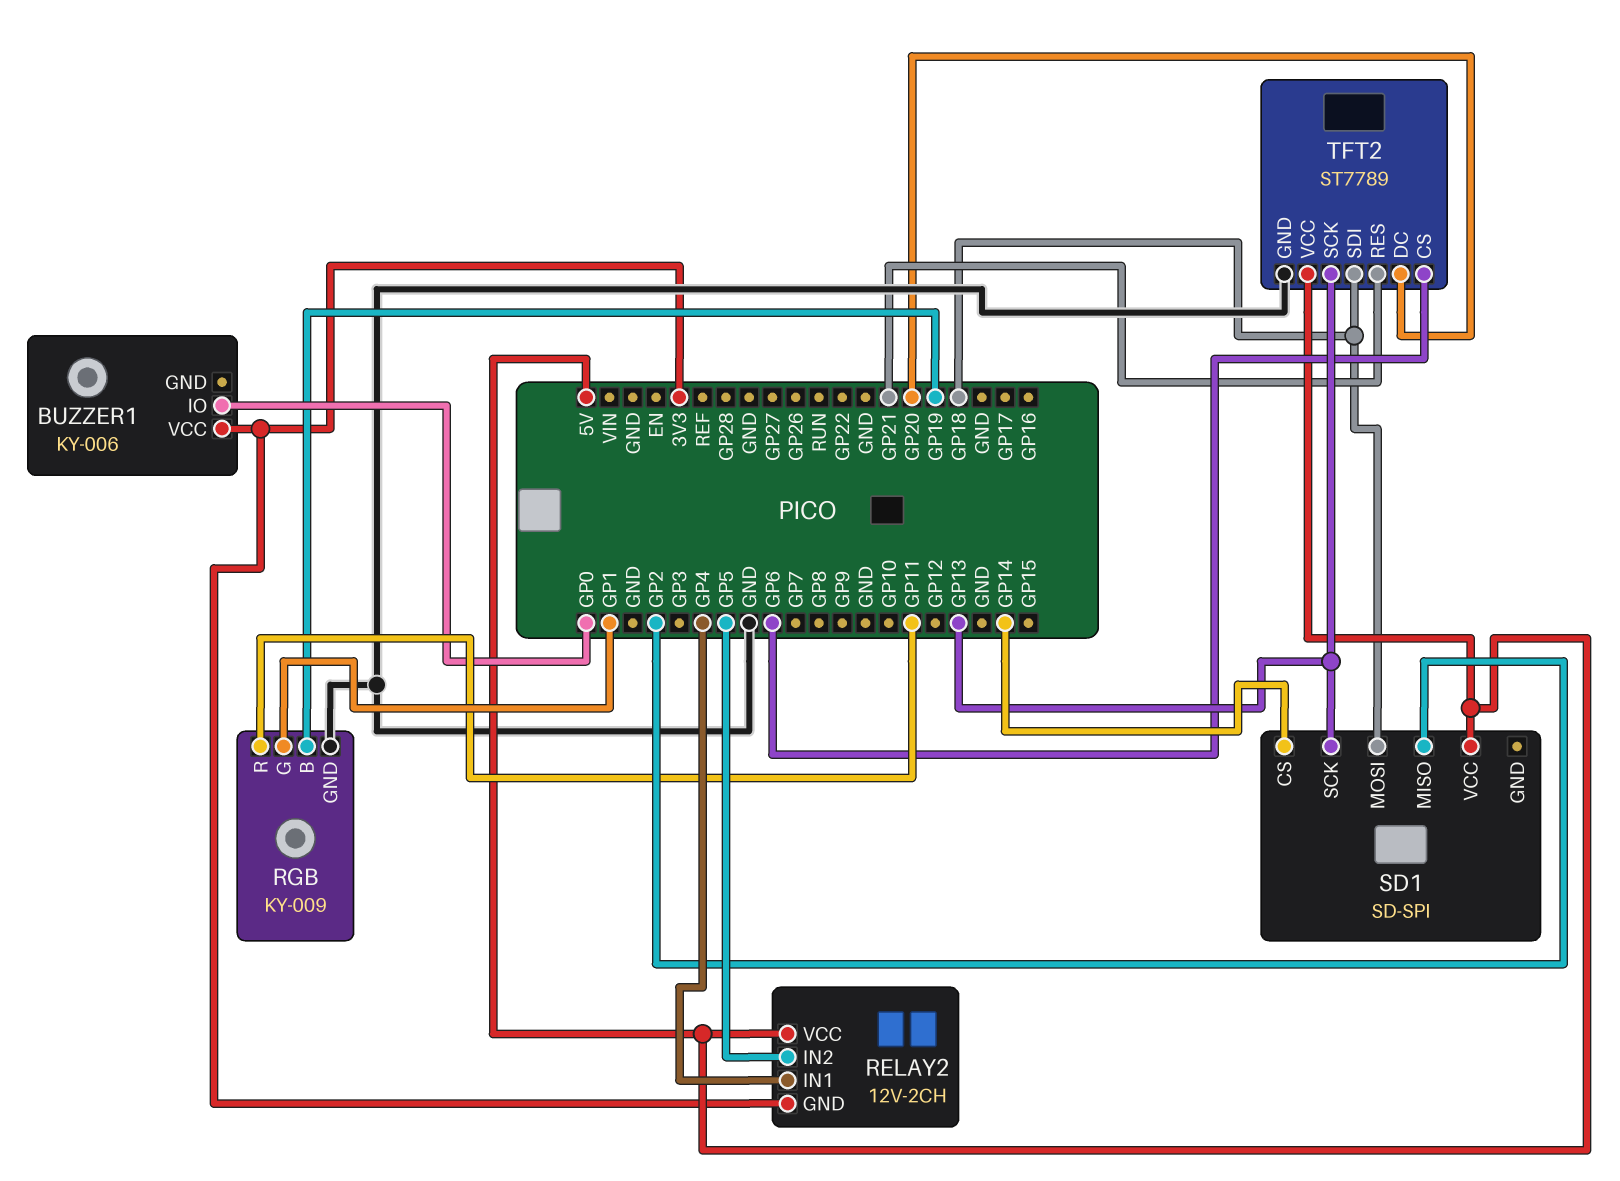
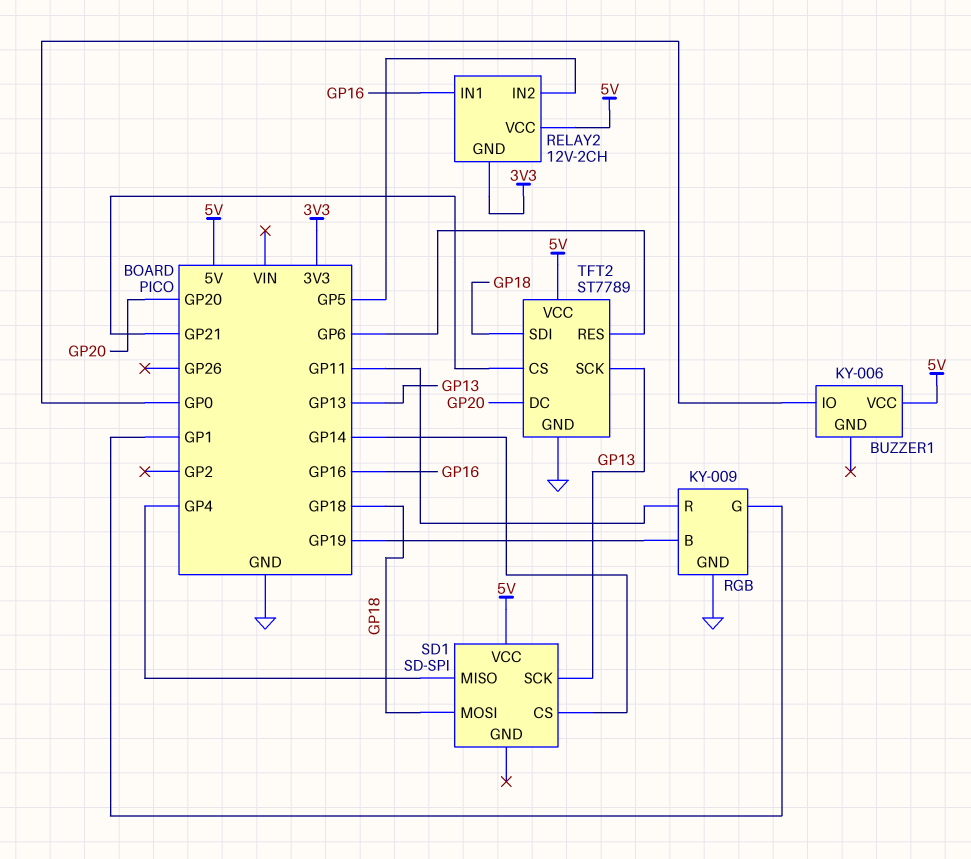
BUZZER1 pin VCC: 3V3 -> 5V
RELAY2 pin IN1: GP4 -> GP16
SD1 pin MISO: GP2 -> GP4
TFT2 pin CS: GP6 -> GP21
TFT2 pin RES: GP21 -> GP6

